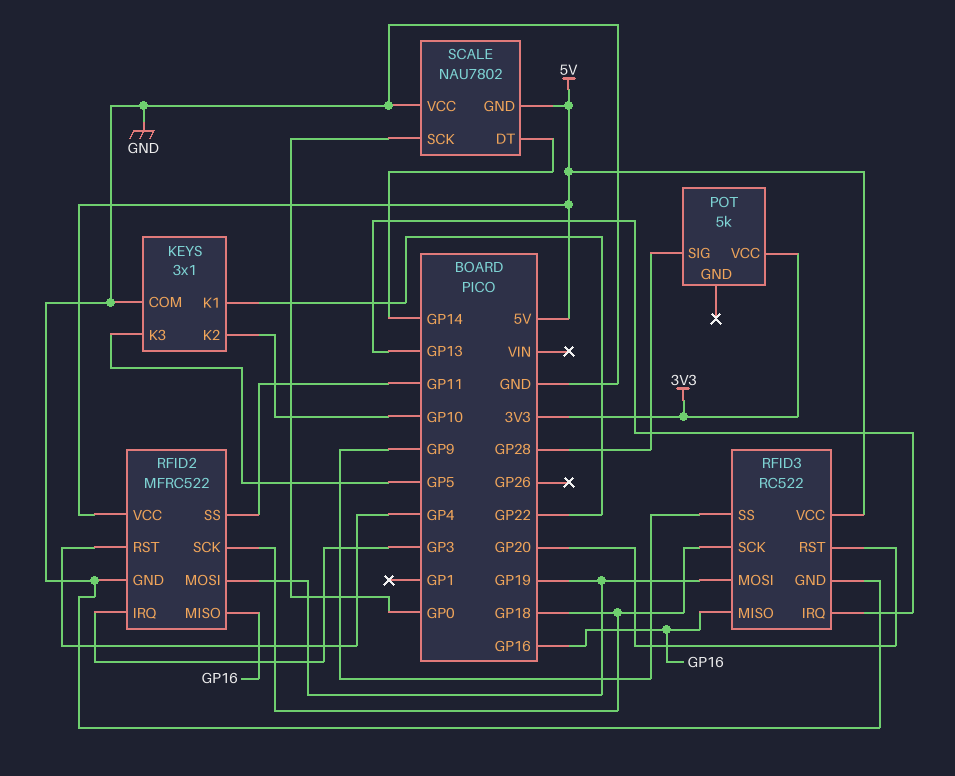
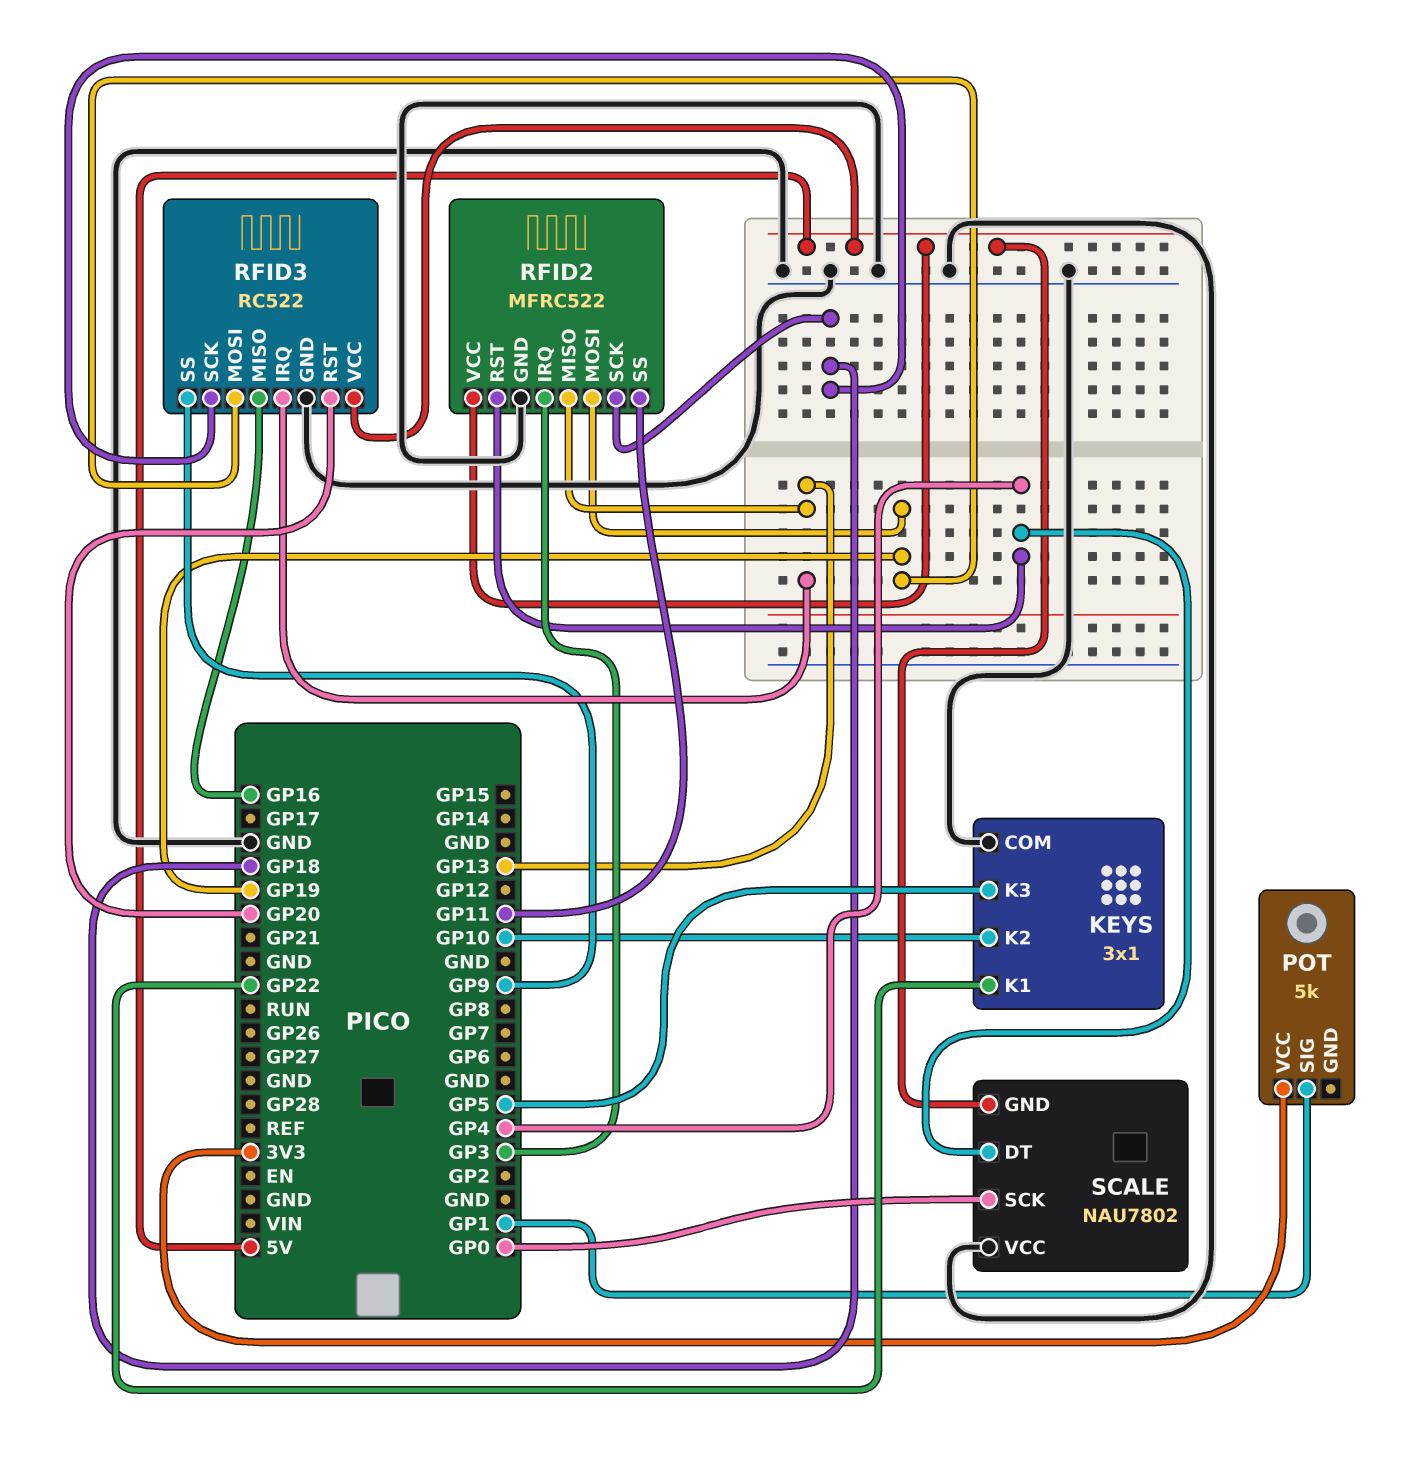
POT pin SIG: GP28 -> GP1
RFID2 pin MISO: GP16 -> GP13
SCALE pin DT: GP14 -> GP4

